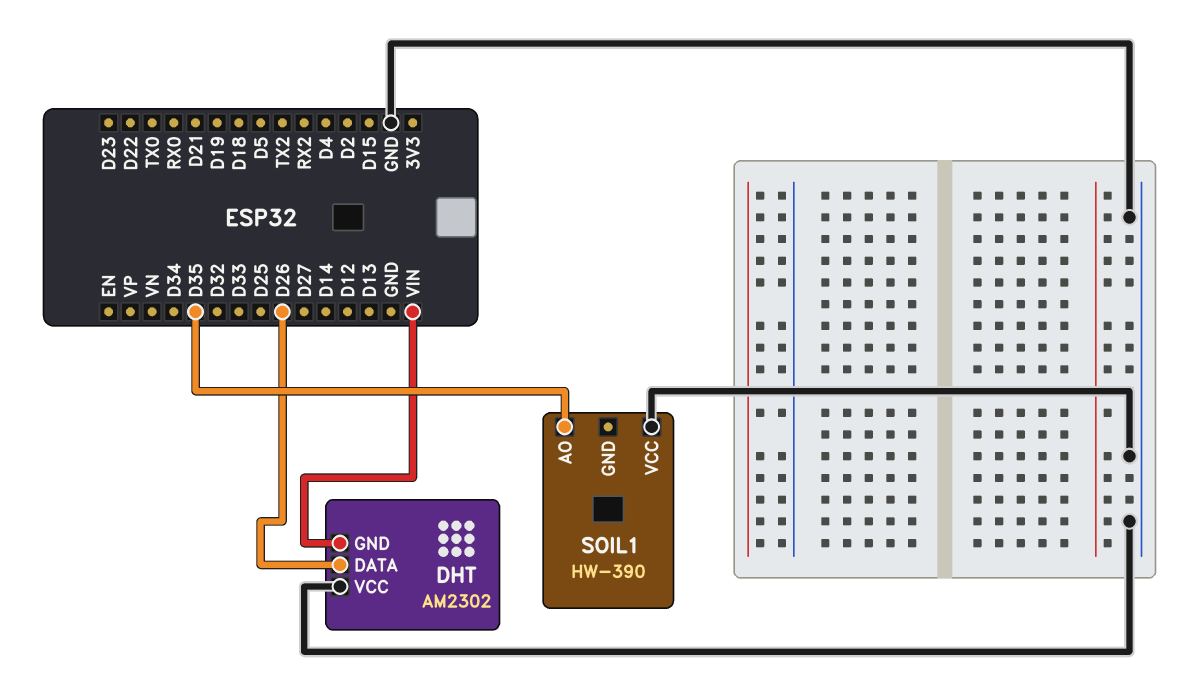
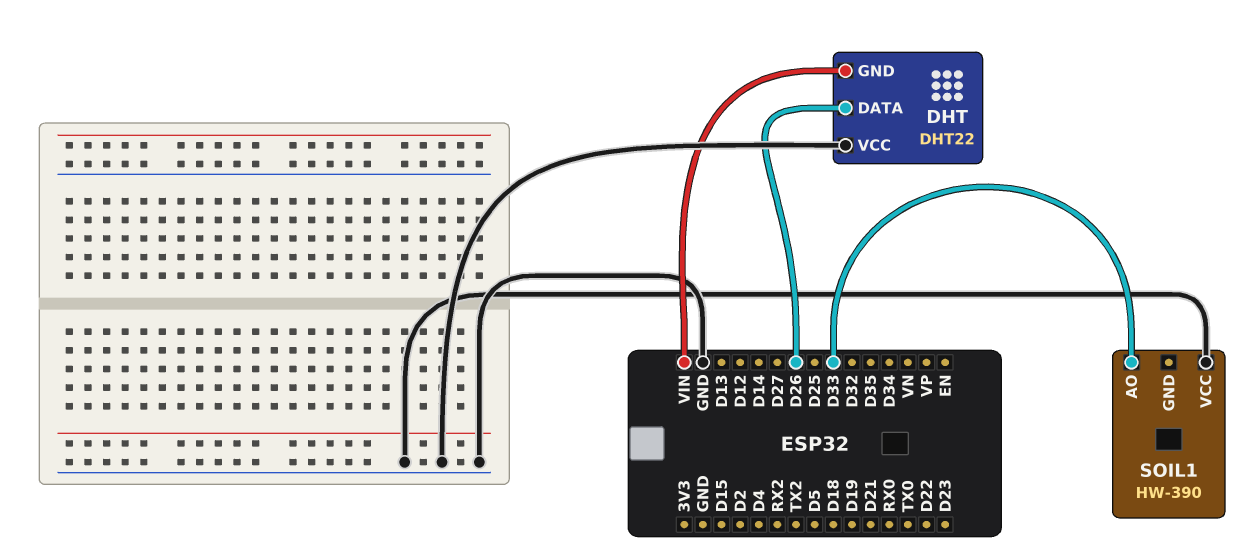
DHT: AM2302 -> DHT22
SOIL1 pin AO: D35 -> D33

